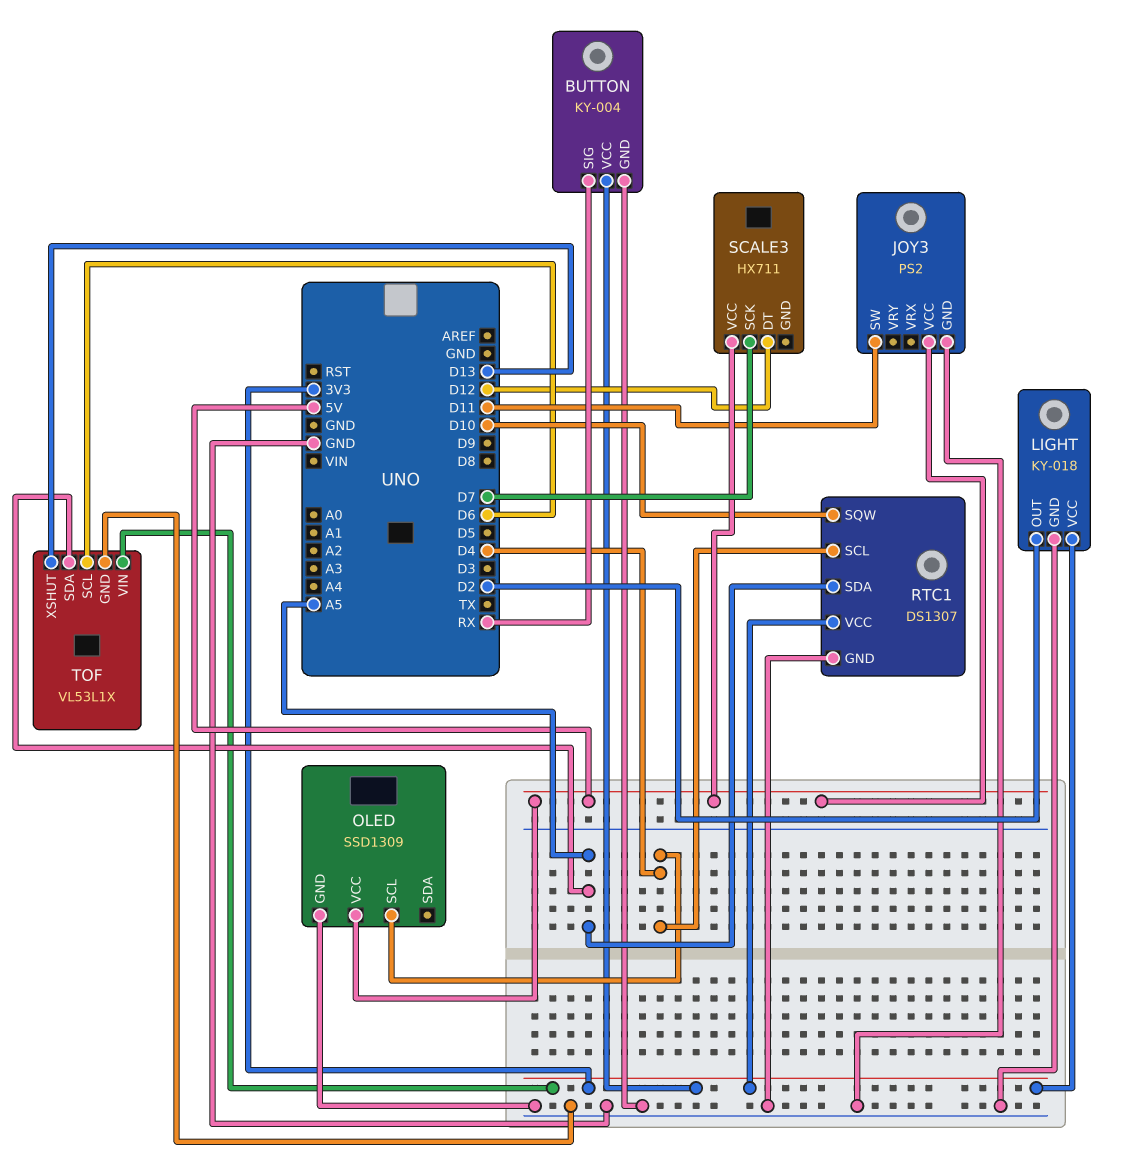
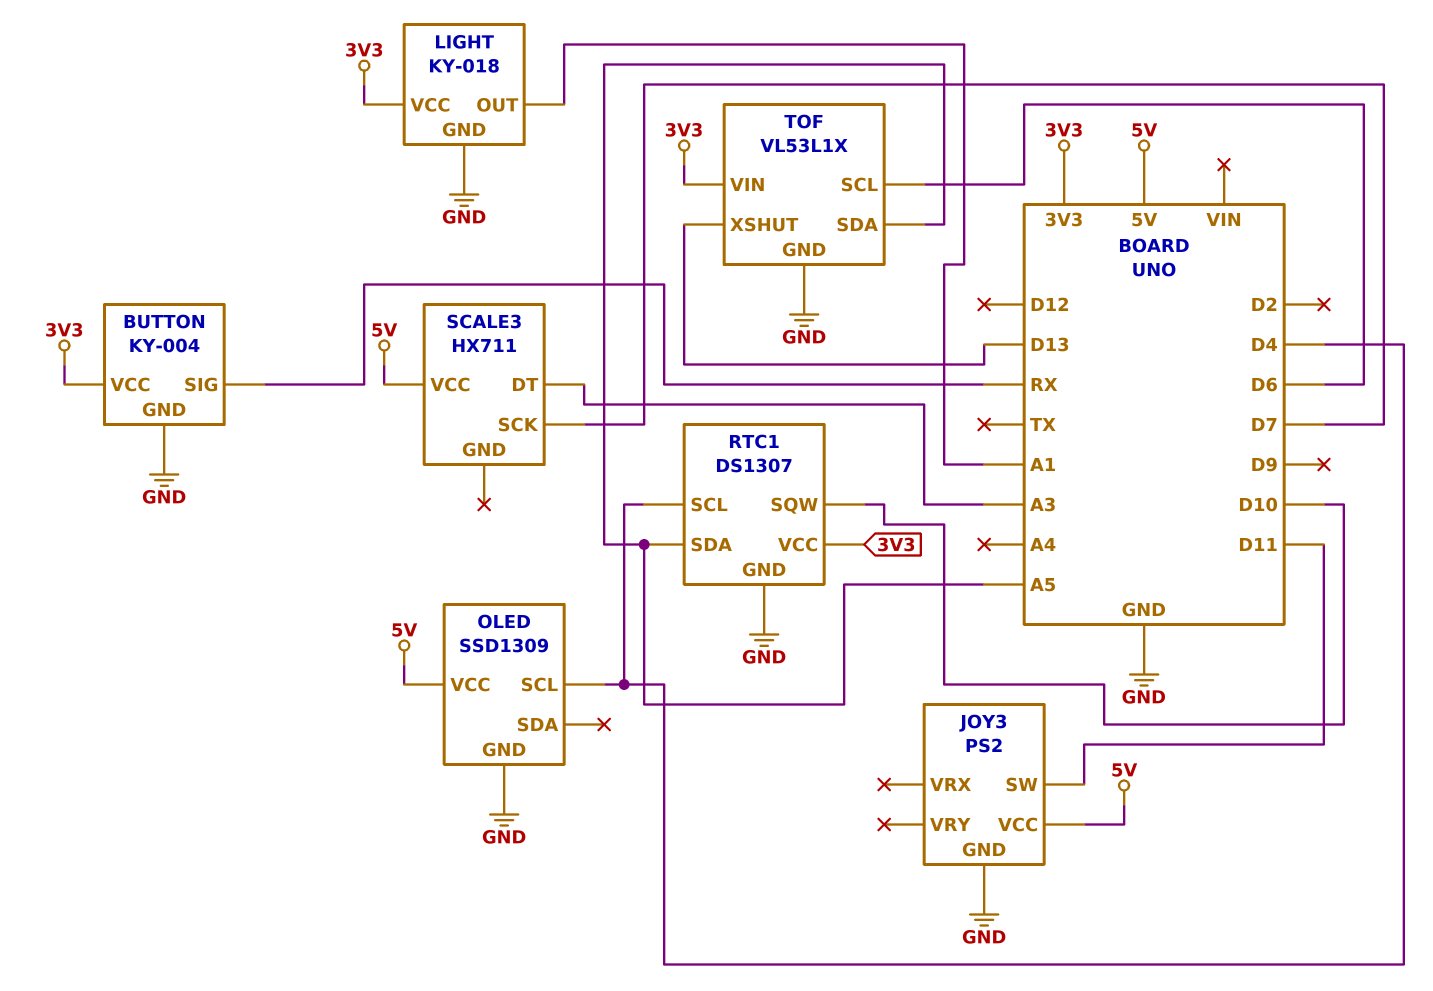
LIGHT pin OUT: D2 -> A1
SCALE3 pin DT: D12 -> A3

